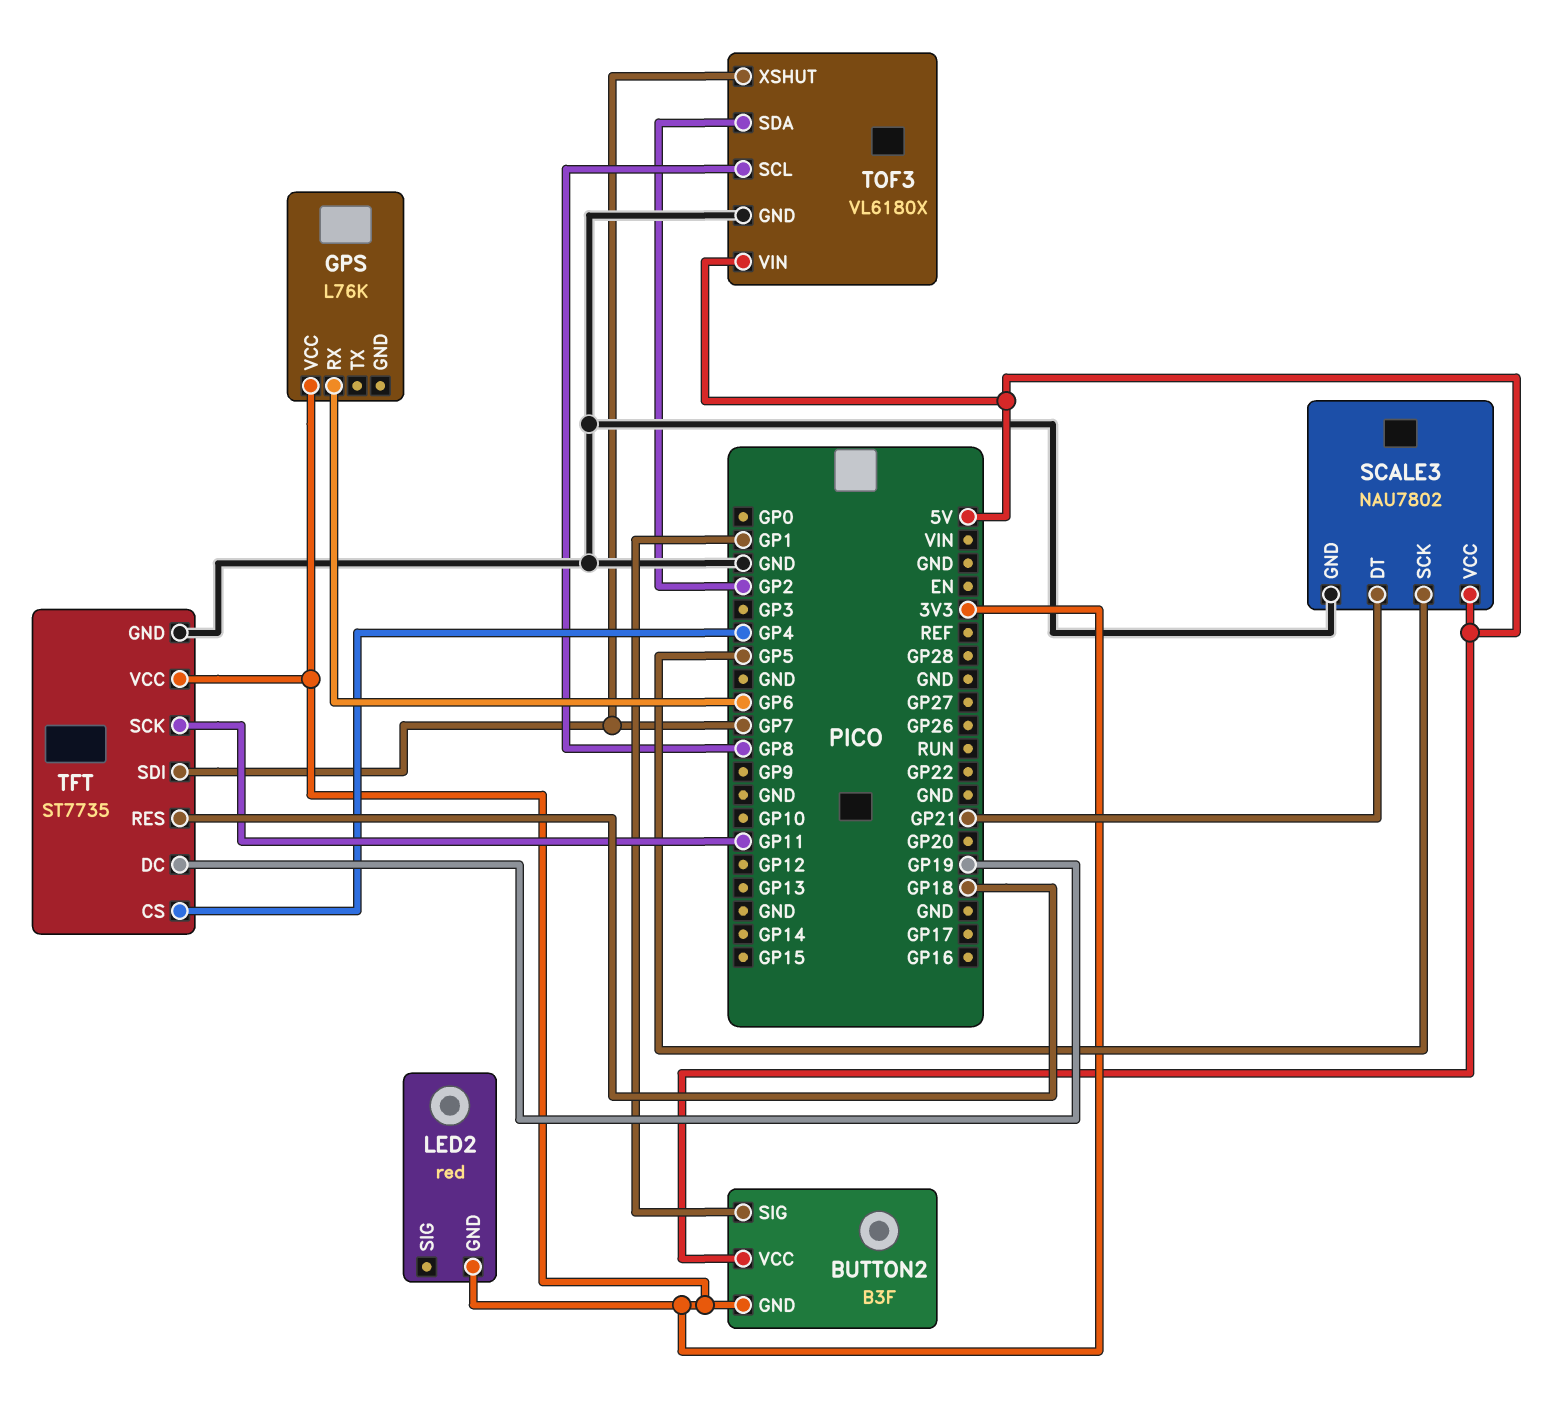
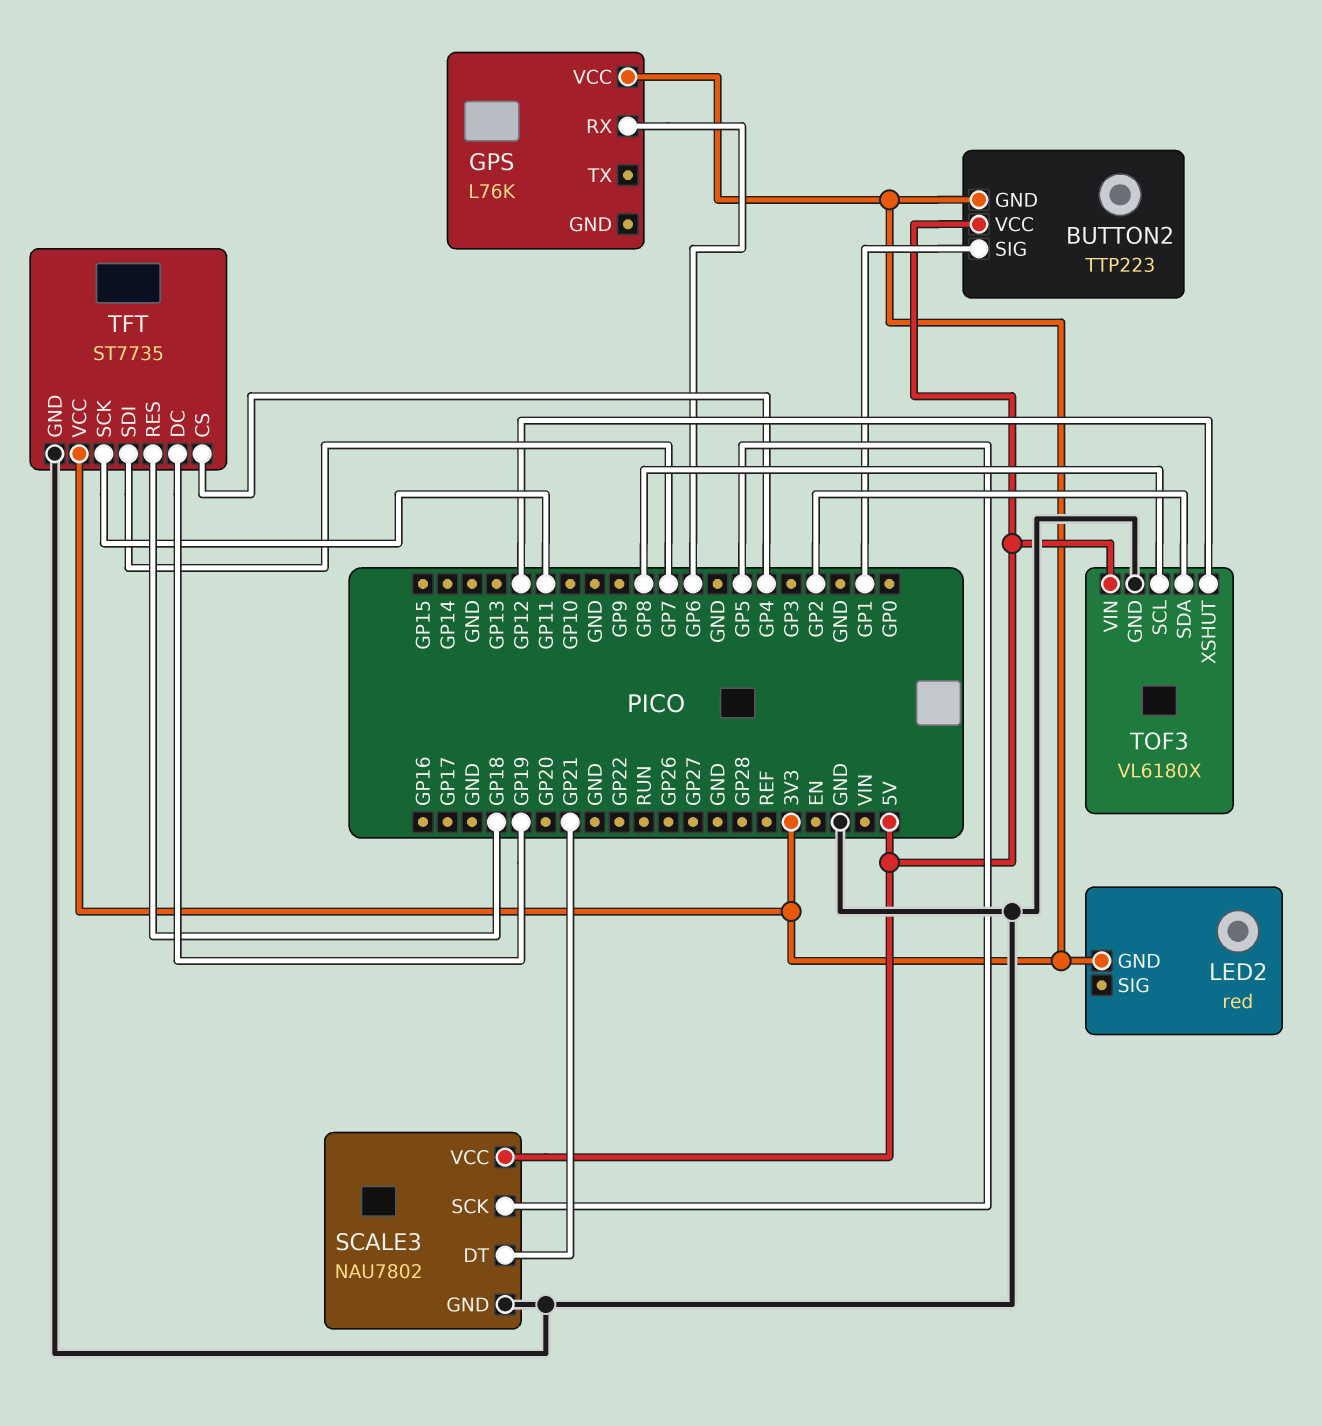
BUTTON2: B3F -> TTP223
TOF3 pin XSHUT: GP7 -> GP12

